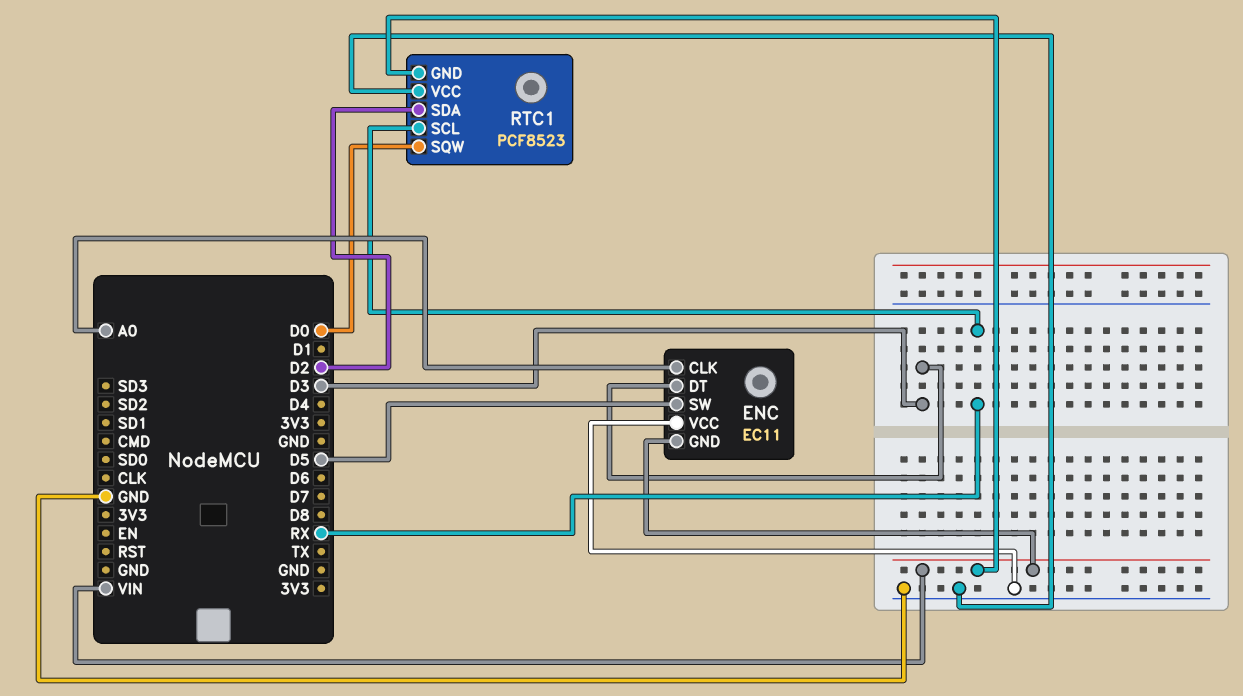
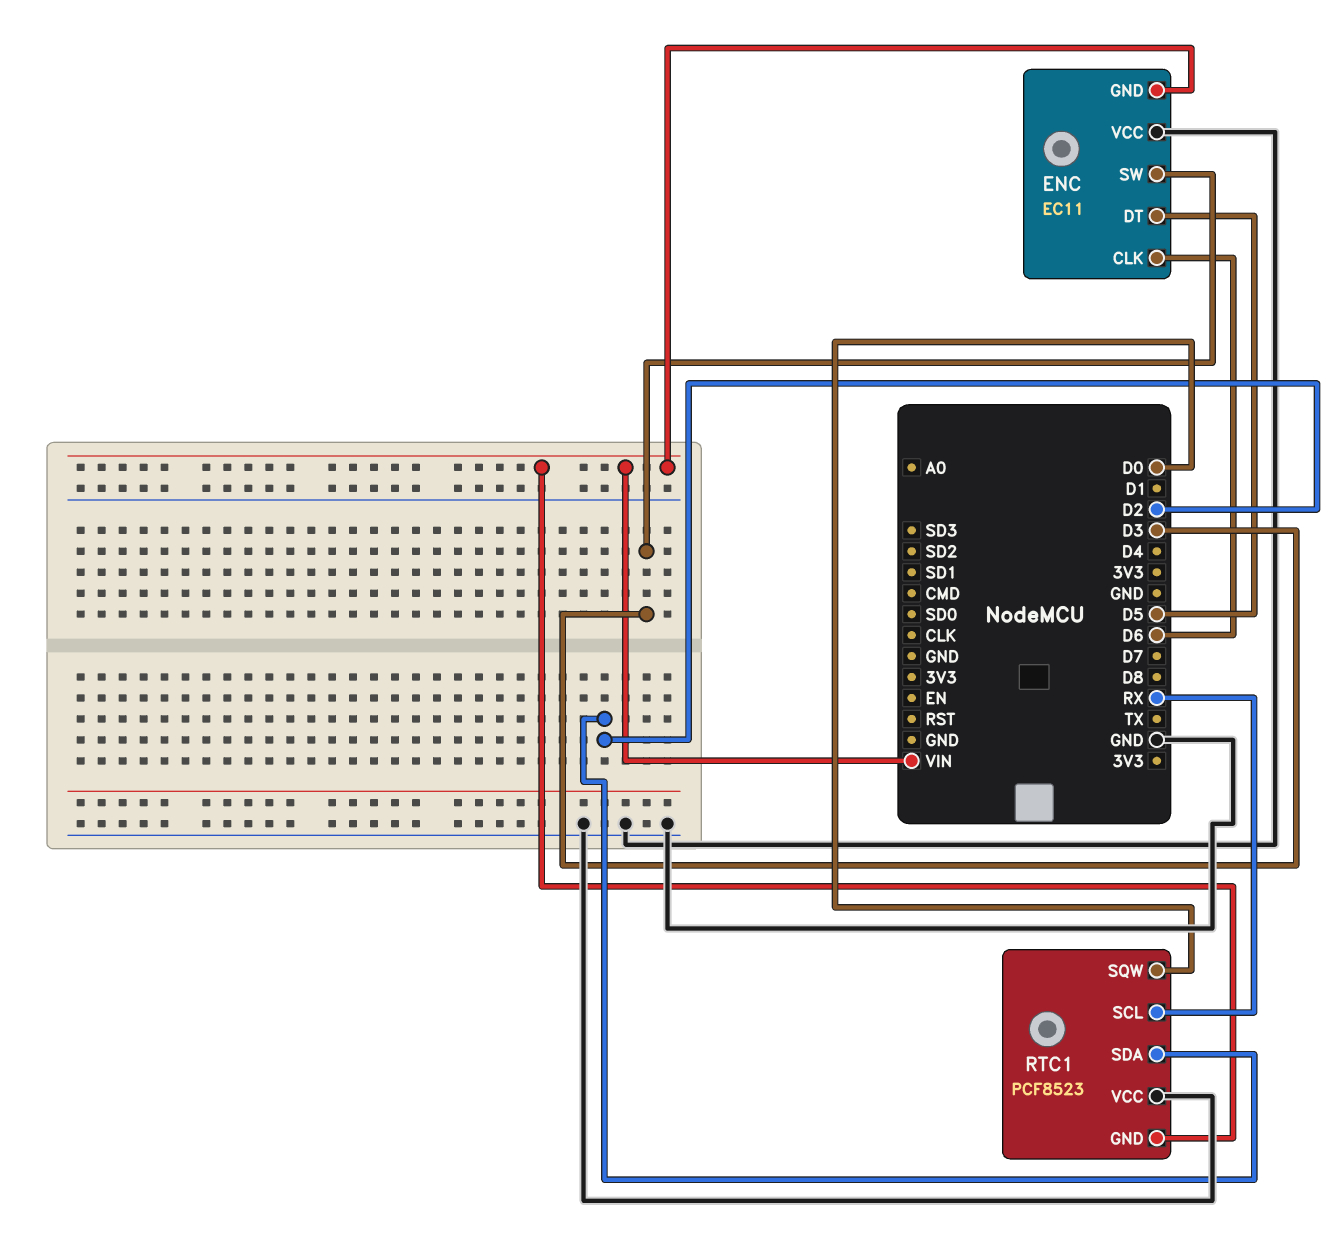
ENC pin CLK: A0 -> D6
ENC pin DT: D3 -> D5
ENC pin SW: D5 -> D3

